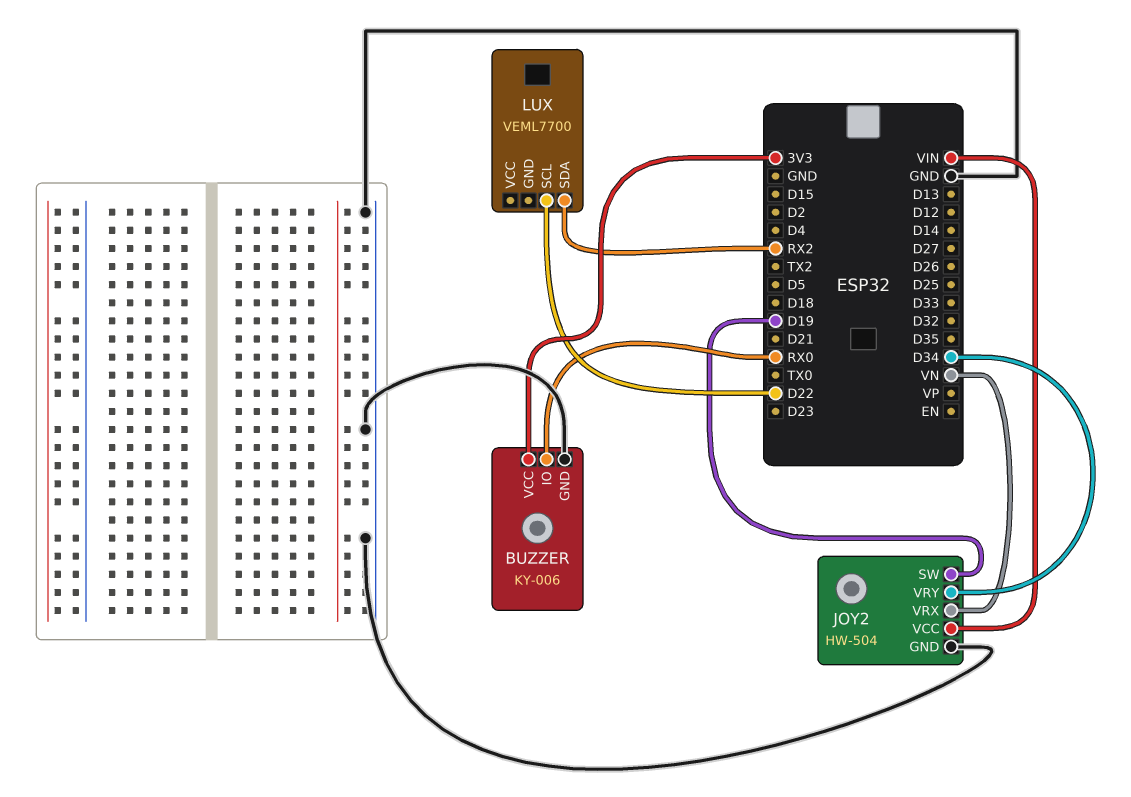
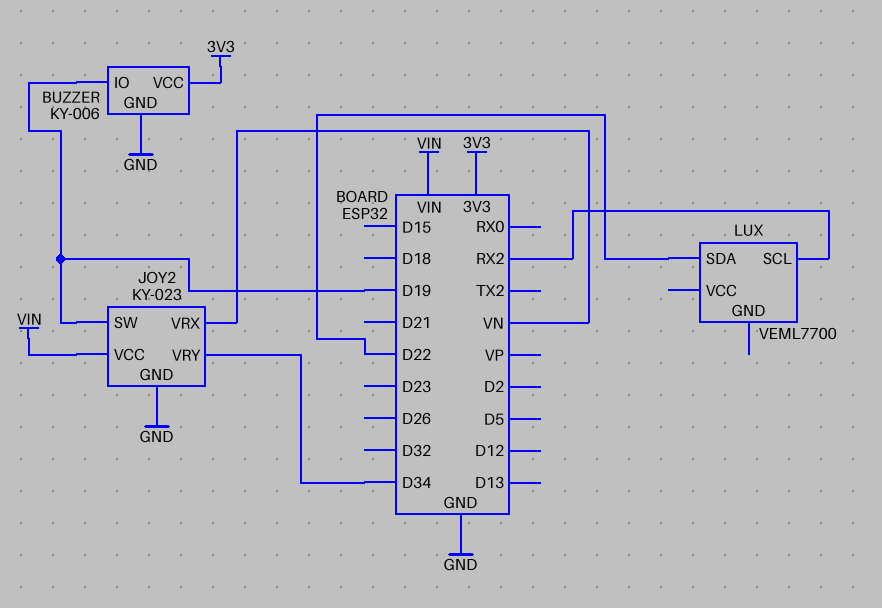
BUZZER pin IO: RX0 -> D19
JOY2: HW-504 -> KY-023
LUX pin SCL: D22 -> RX2
LUX pin SDA: RX2 -> D22

